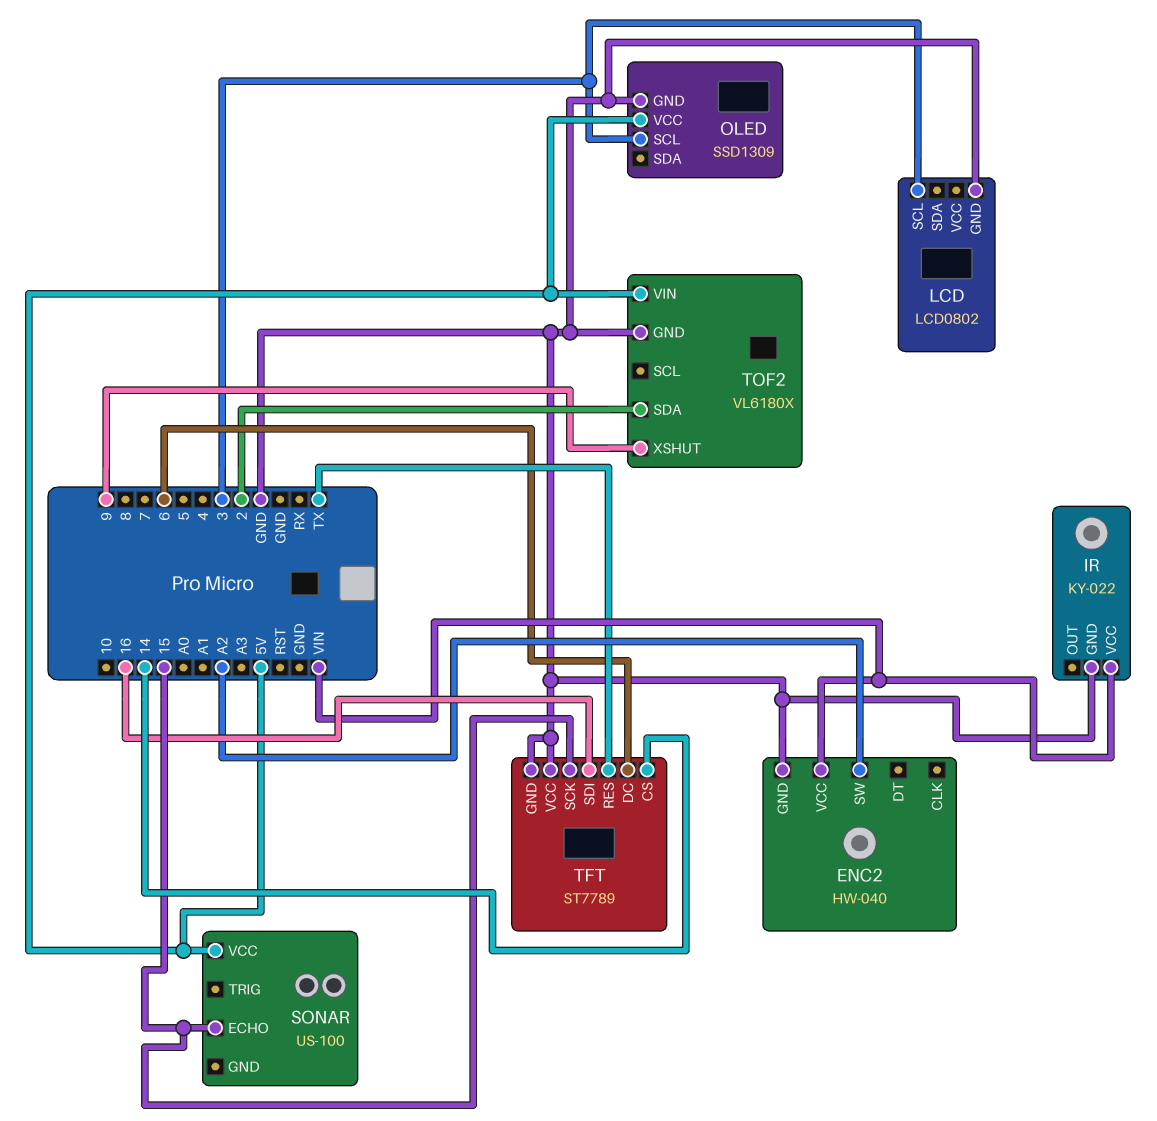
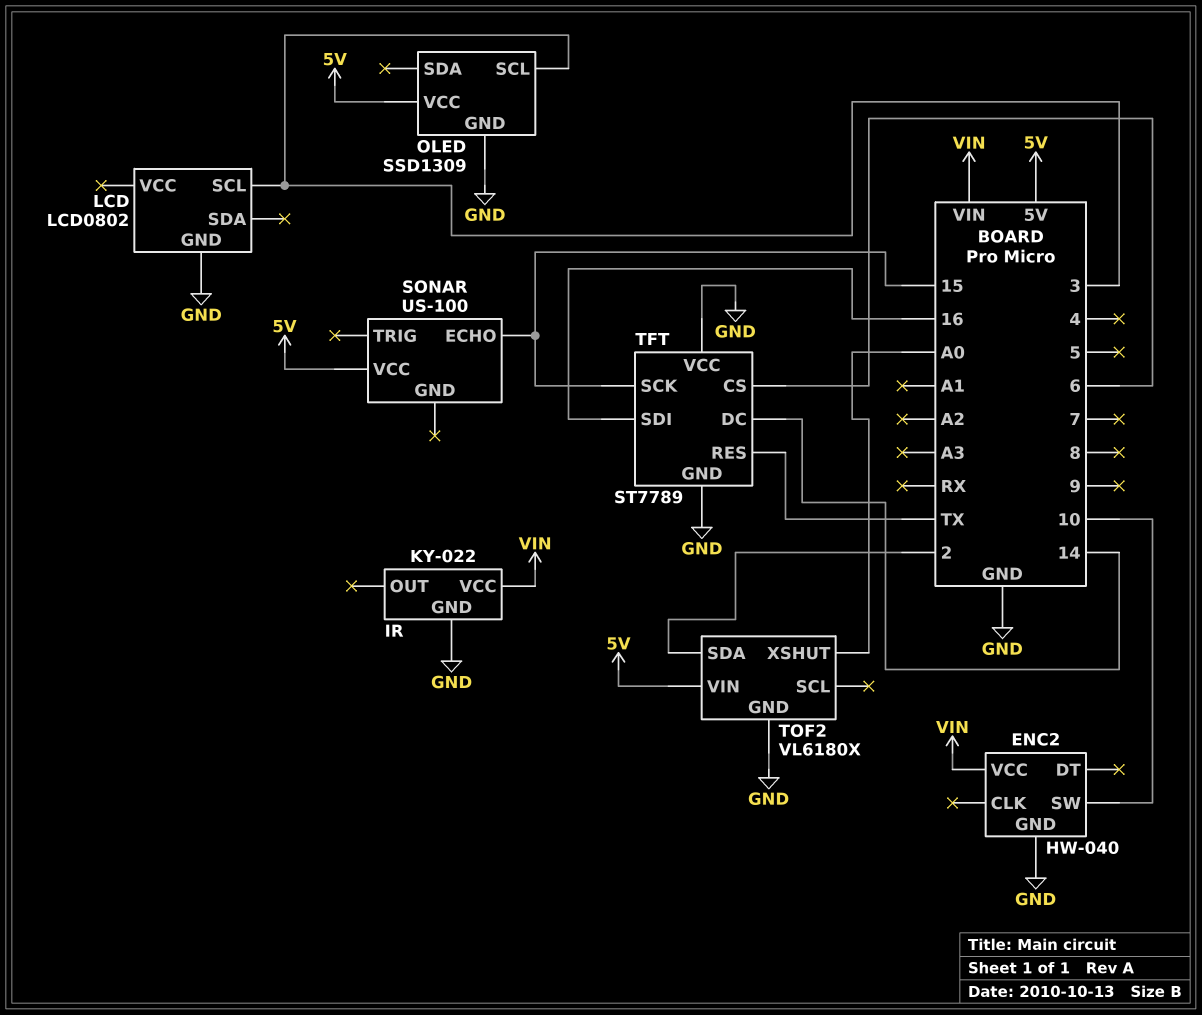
ENC2 pin SW: A2 -> 10
TFT pin CS: 14 -> 6
TFT pin DC: 6 -> 14
TOF2 pin XSHUT: 9 -> A0

